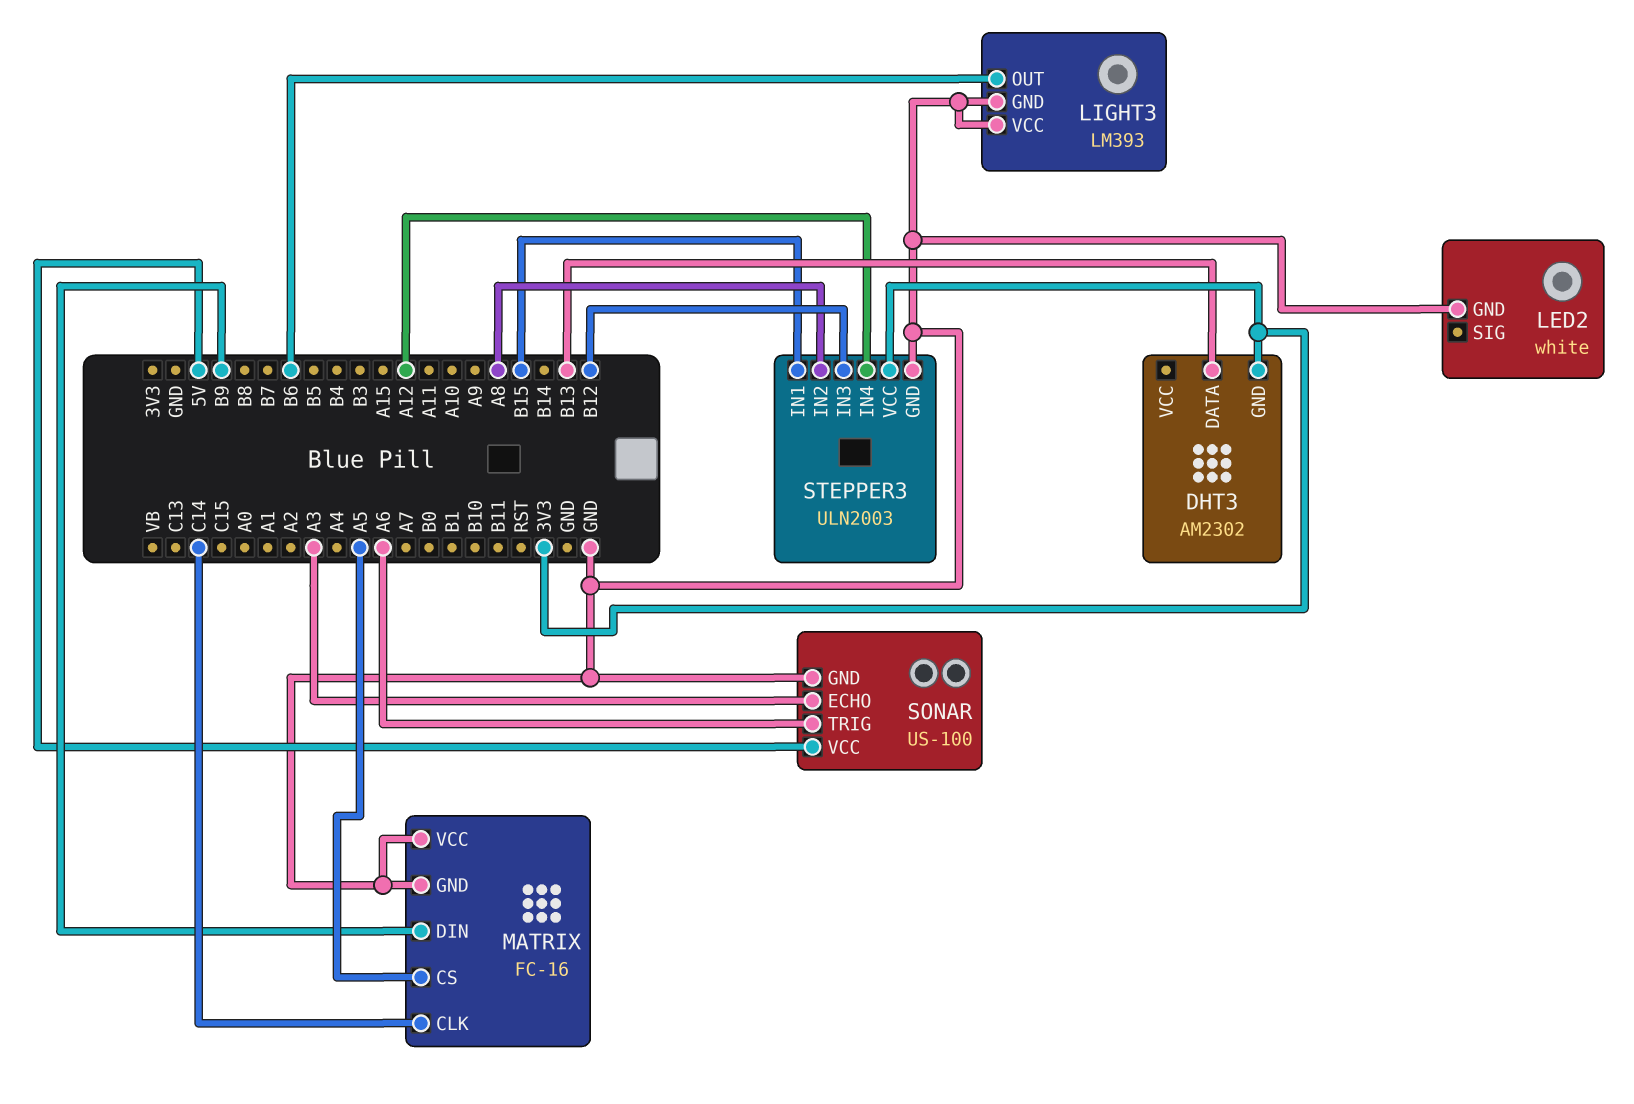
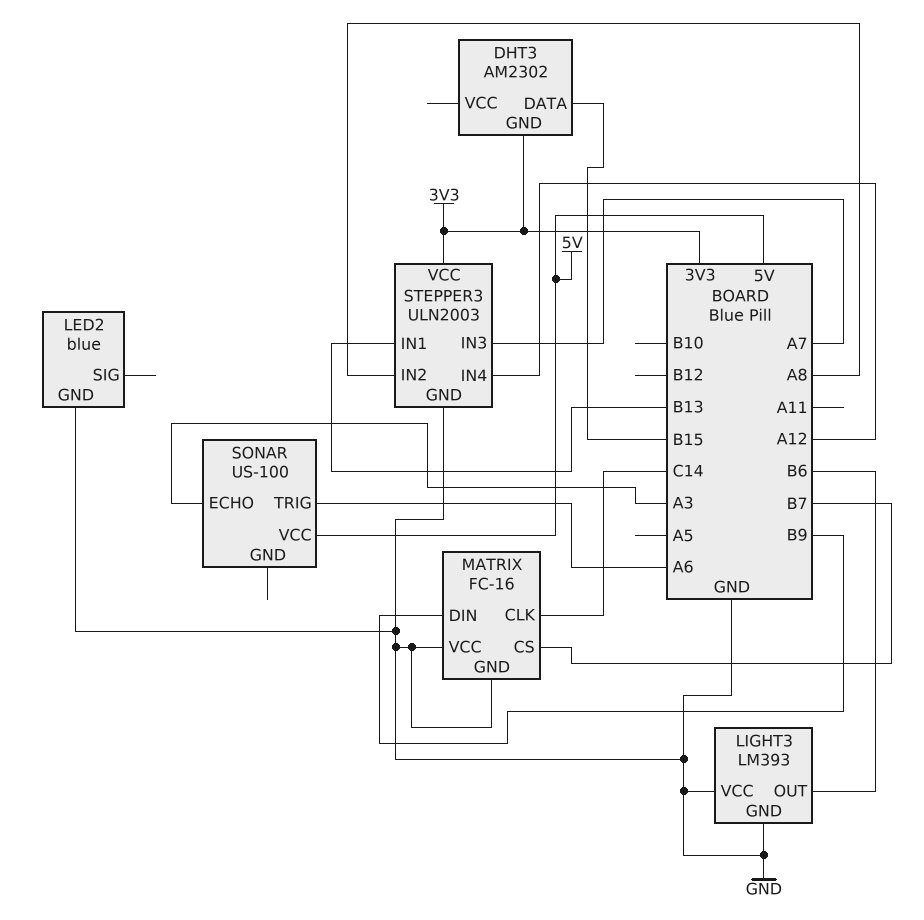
DHT3 pin DATA: B13 -> B15
LED2: white -> blue
MATRIX pin CS: A5 -> B7
SONAR pin GND: GND -> none
STEPPER3 pin IN1: B15 -> B13
STEPPER3 pin IN3: B12 -> A7

